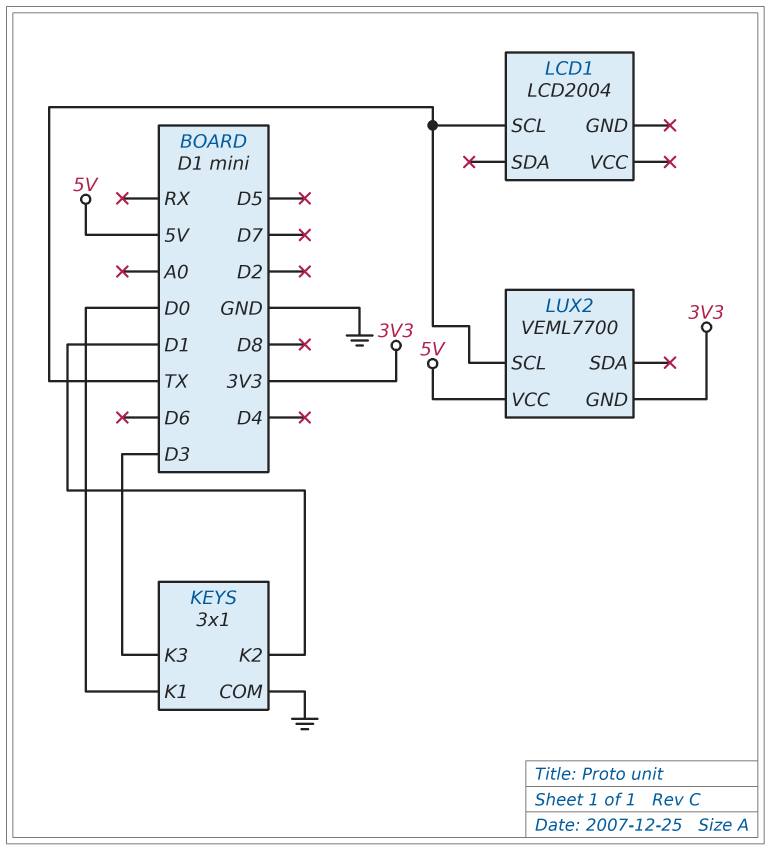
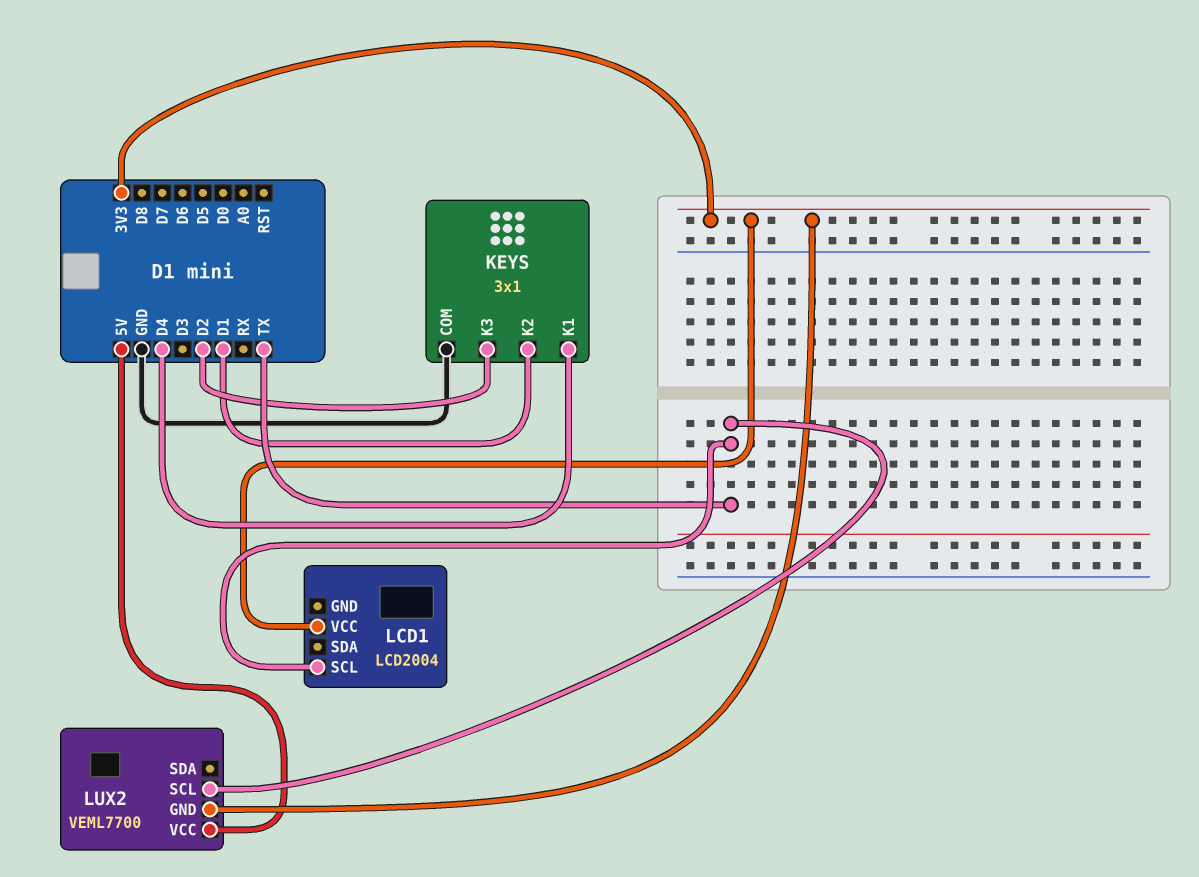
KEYS pin K1: D0 -> D4
KEYS pin K3: D3 -> D2
LCD1 pin VCC: none -> 3V3

